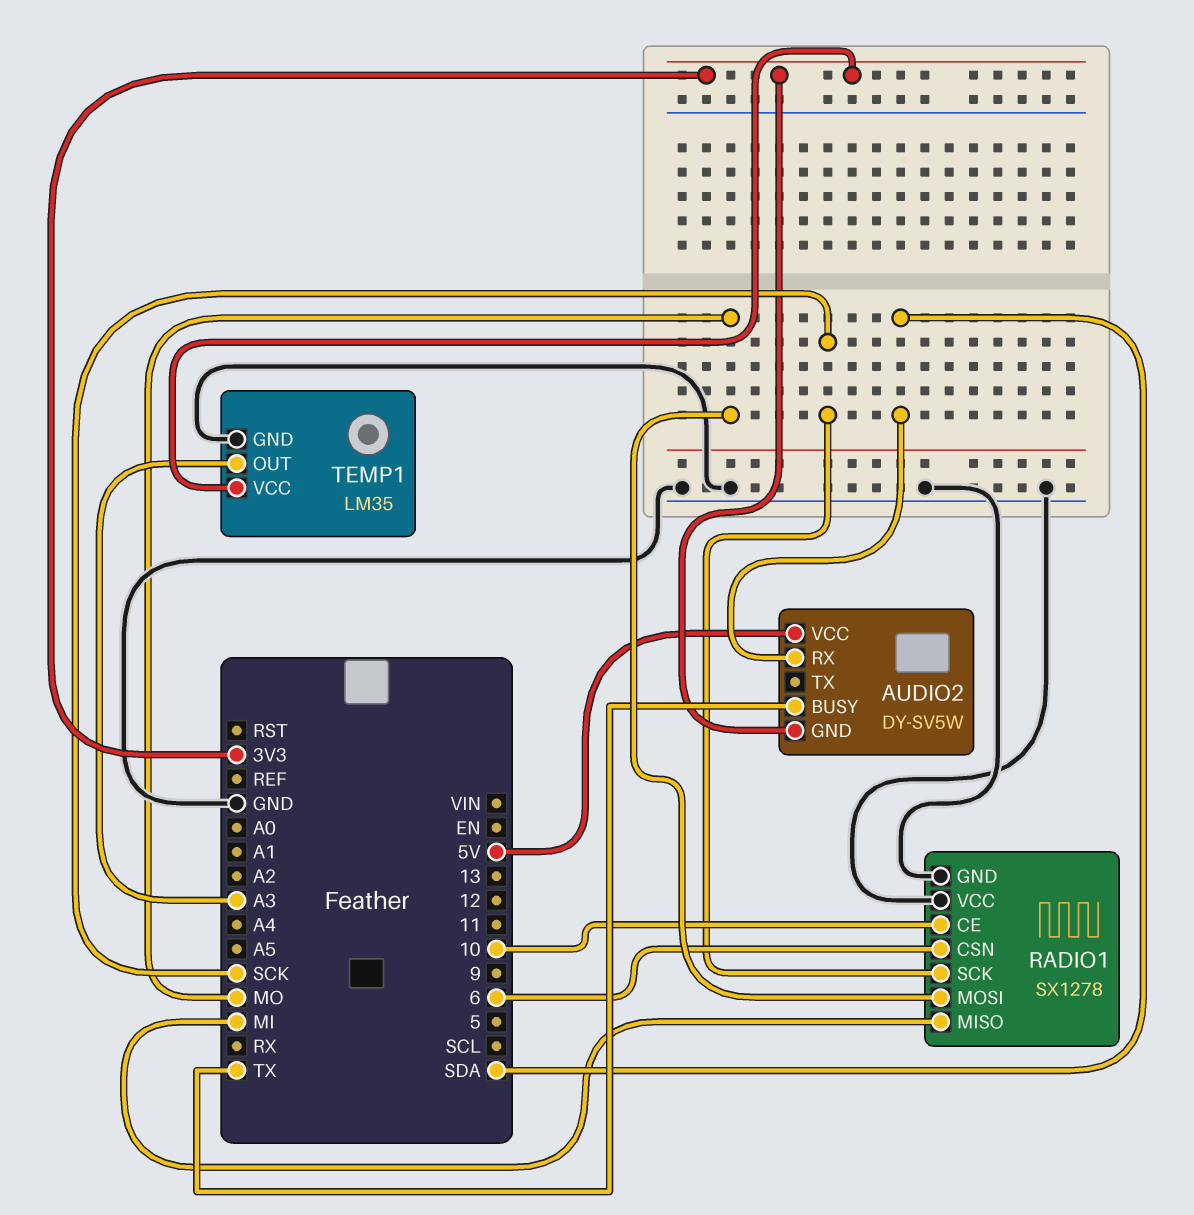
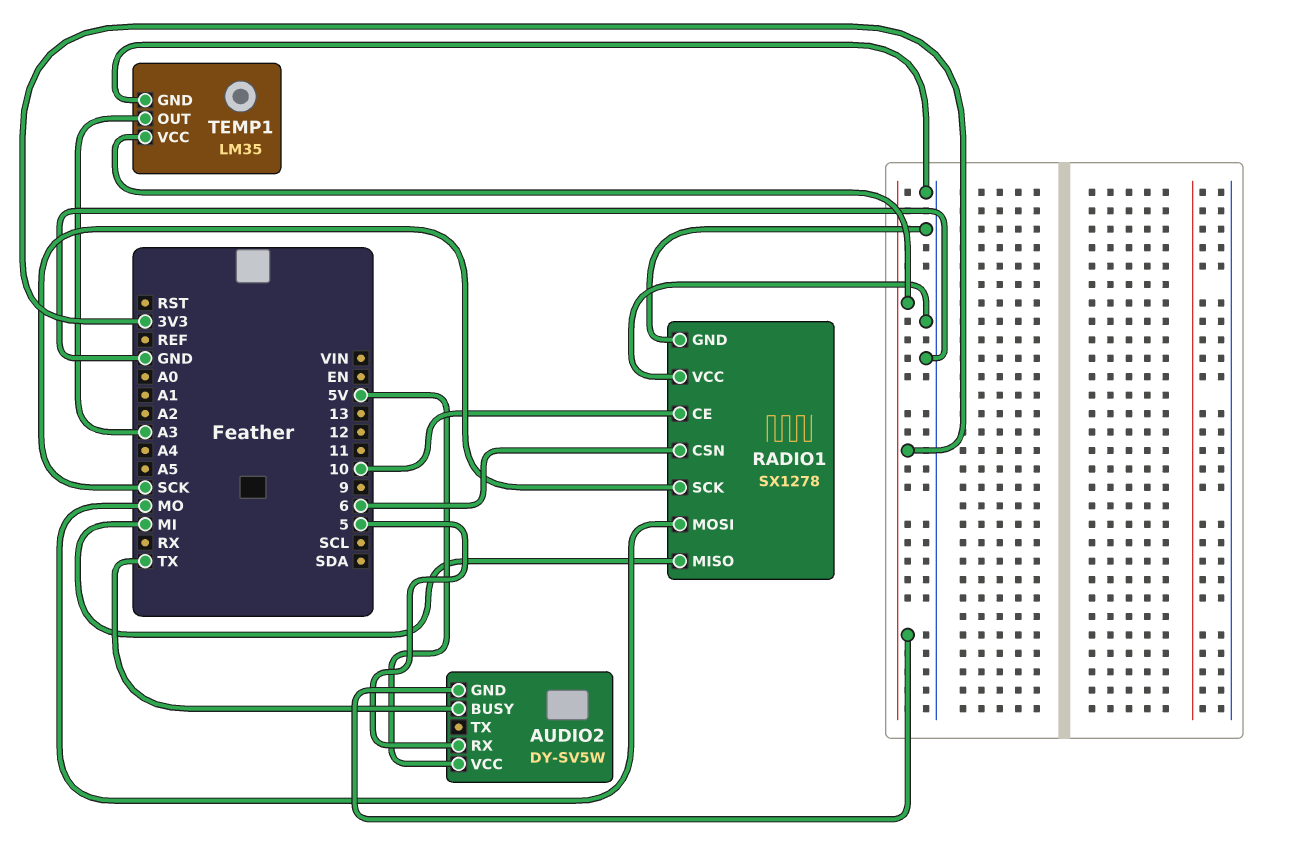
AUDIO2 pin RX: SDA -> 5

